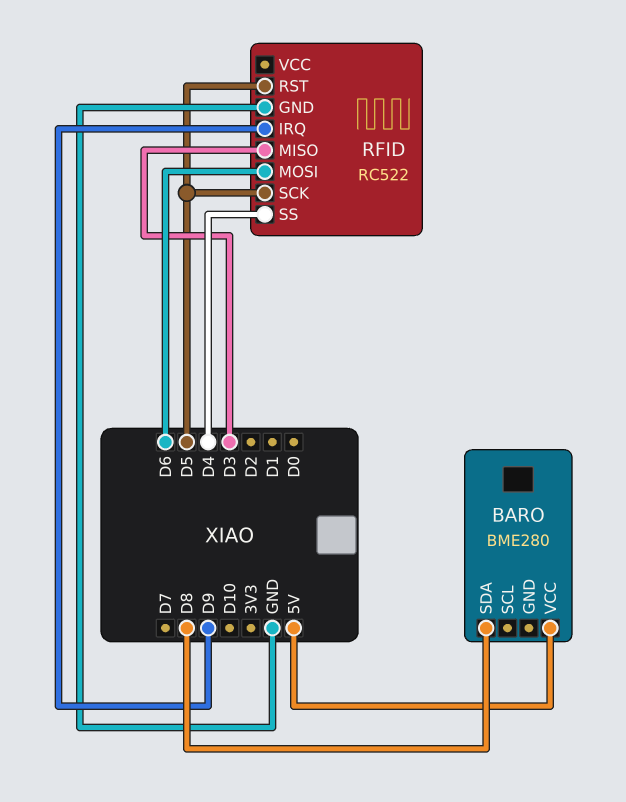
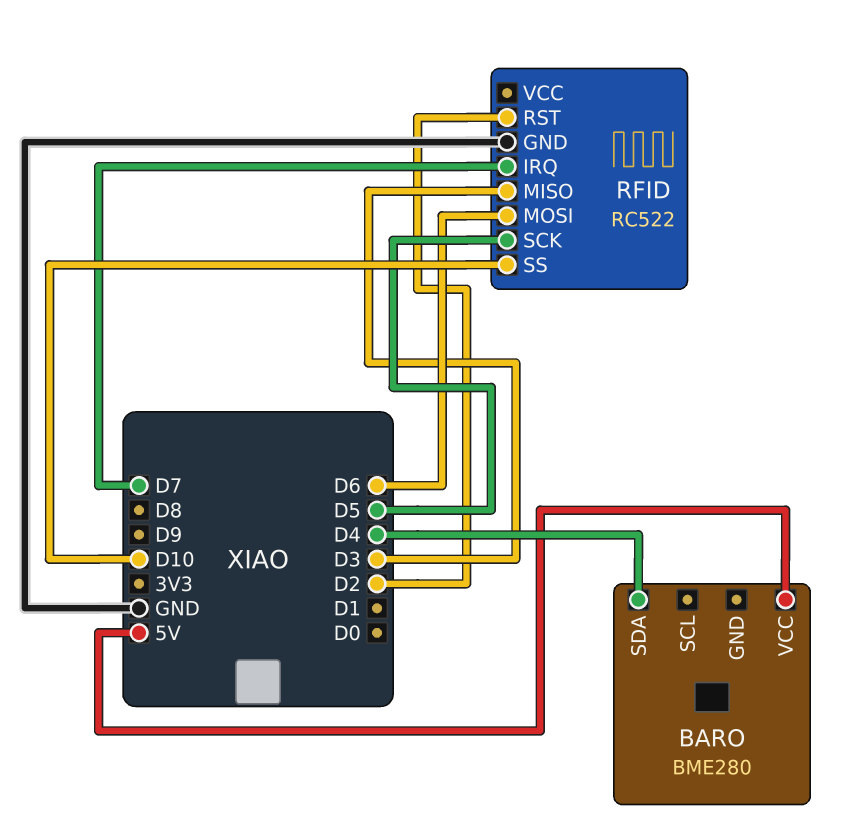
BARO pin SDA: D8 -> D4
RFID pin IRQ: D9 -> D7
RFID pin RST: D5 -> D2
RFID pin SS: D4 -> D10

